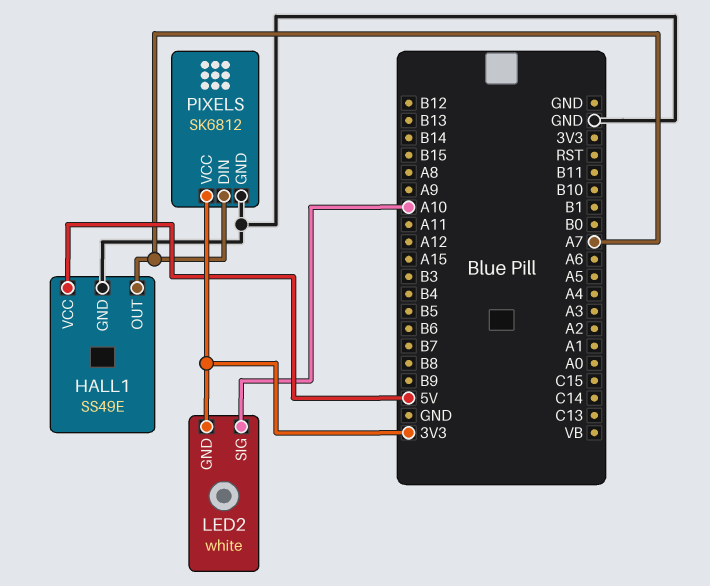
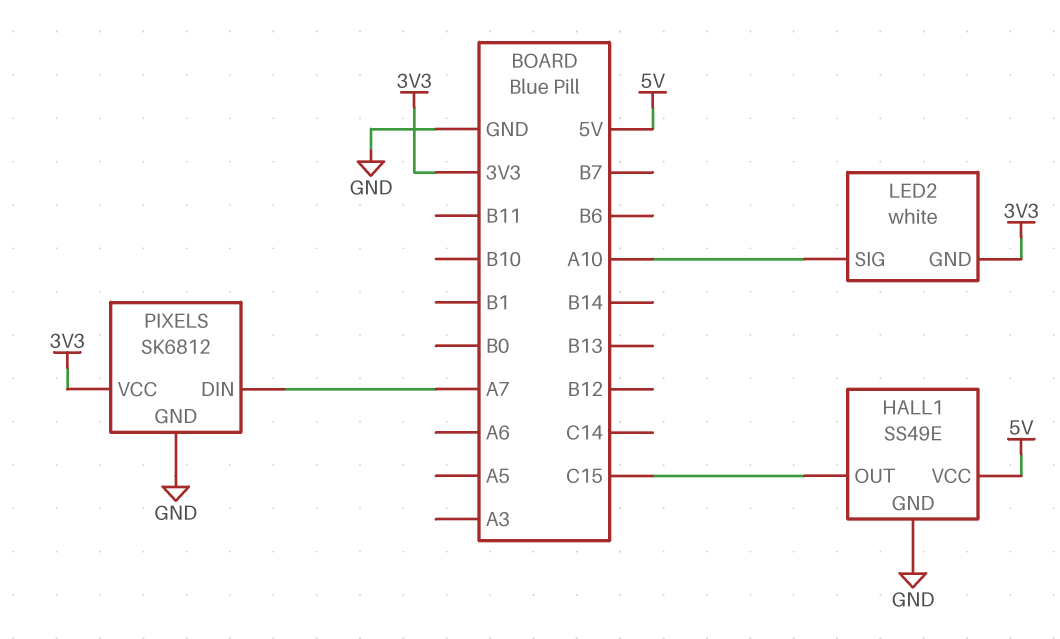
HALL1 pin OUT: A7 -> C15

